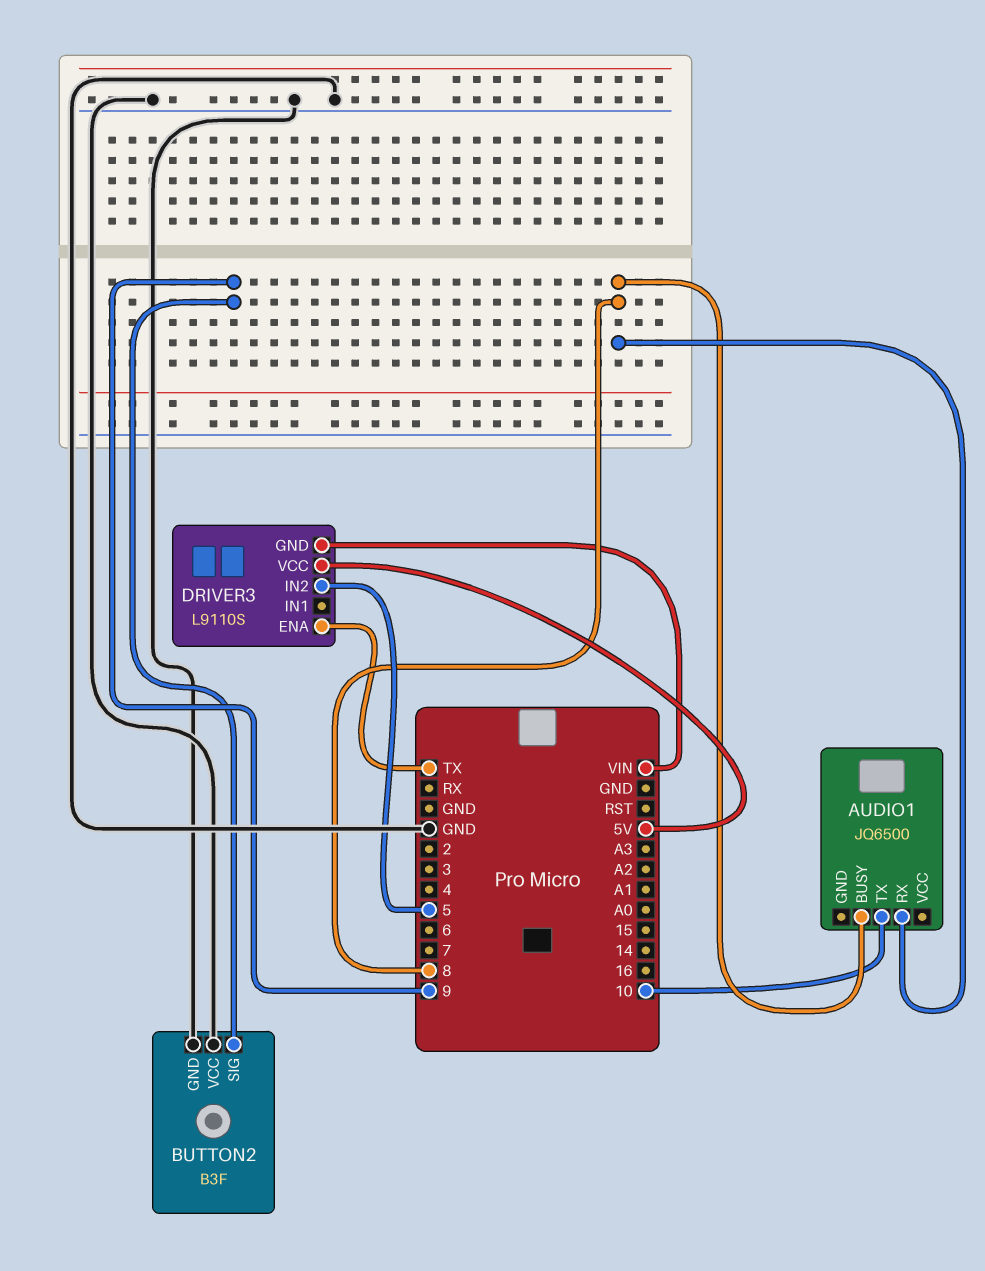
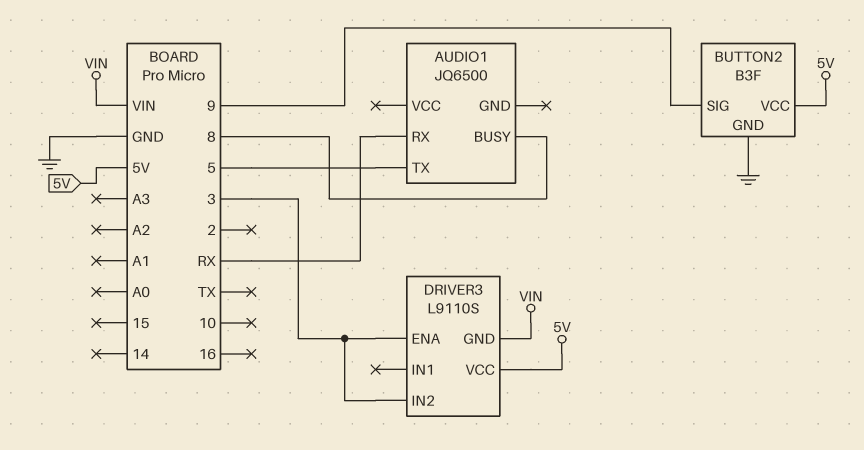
AUDIO1 pin RX: 8 -> RX
AUDIO1 pin TX: 10 -> 5
BUTTON2 pin VCC: GND -> 5V
DRIVER3 pin ENA: TX -> 3
DRIVER3 pin IN2: 5 -> 3

